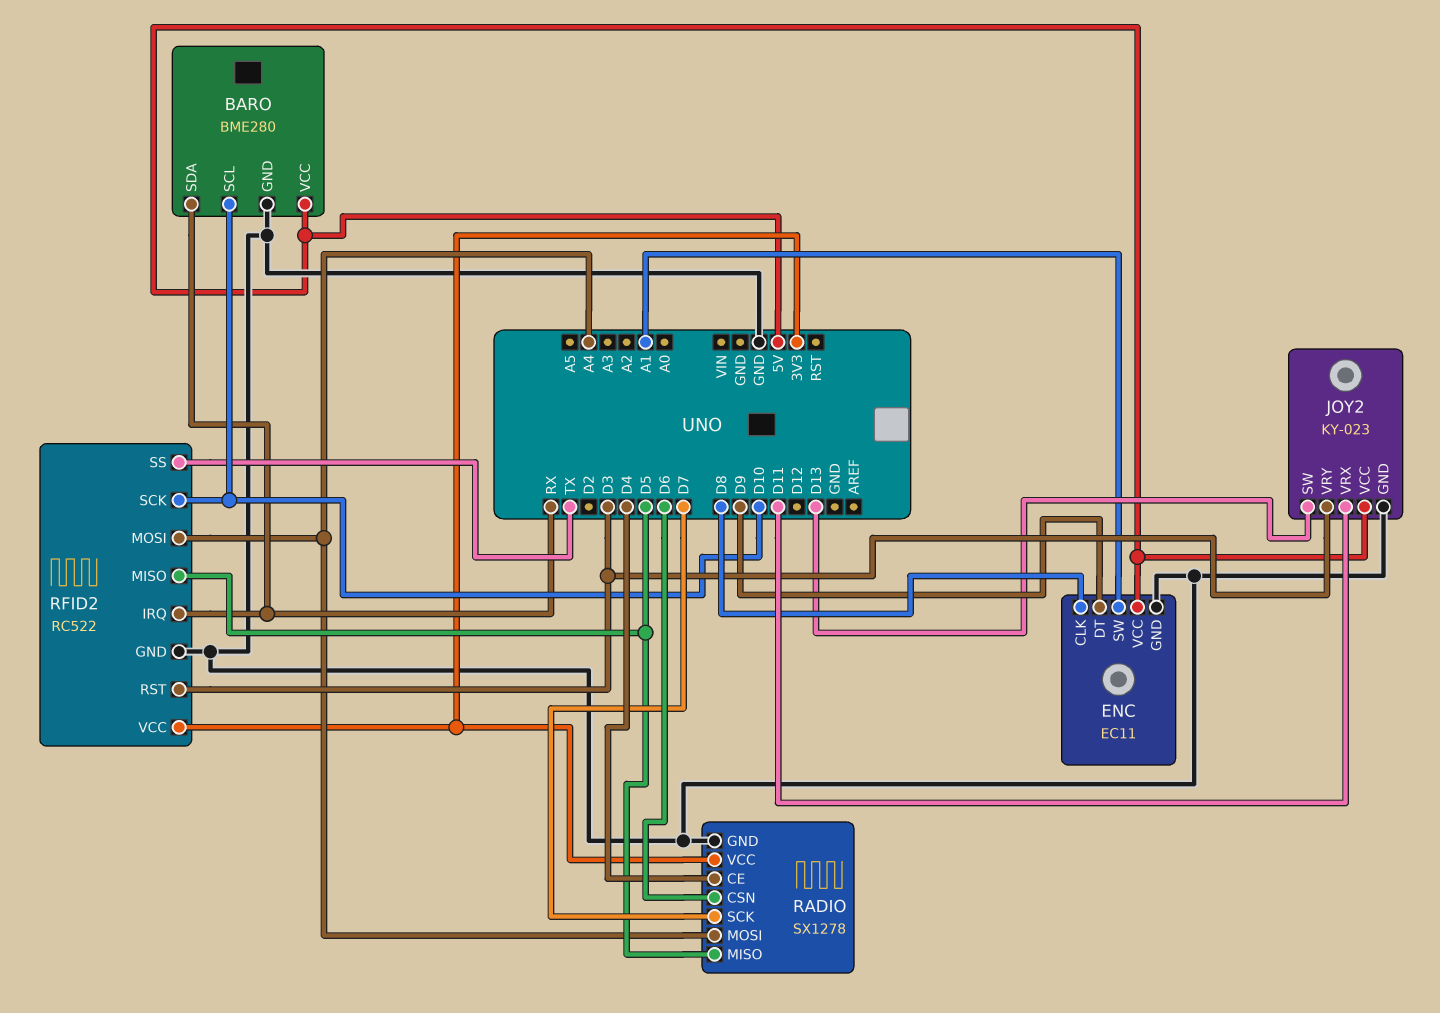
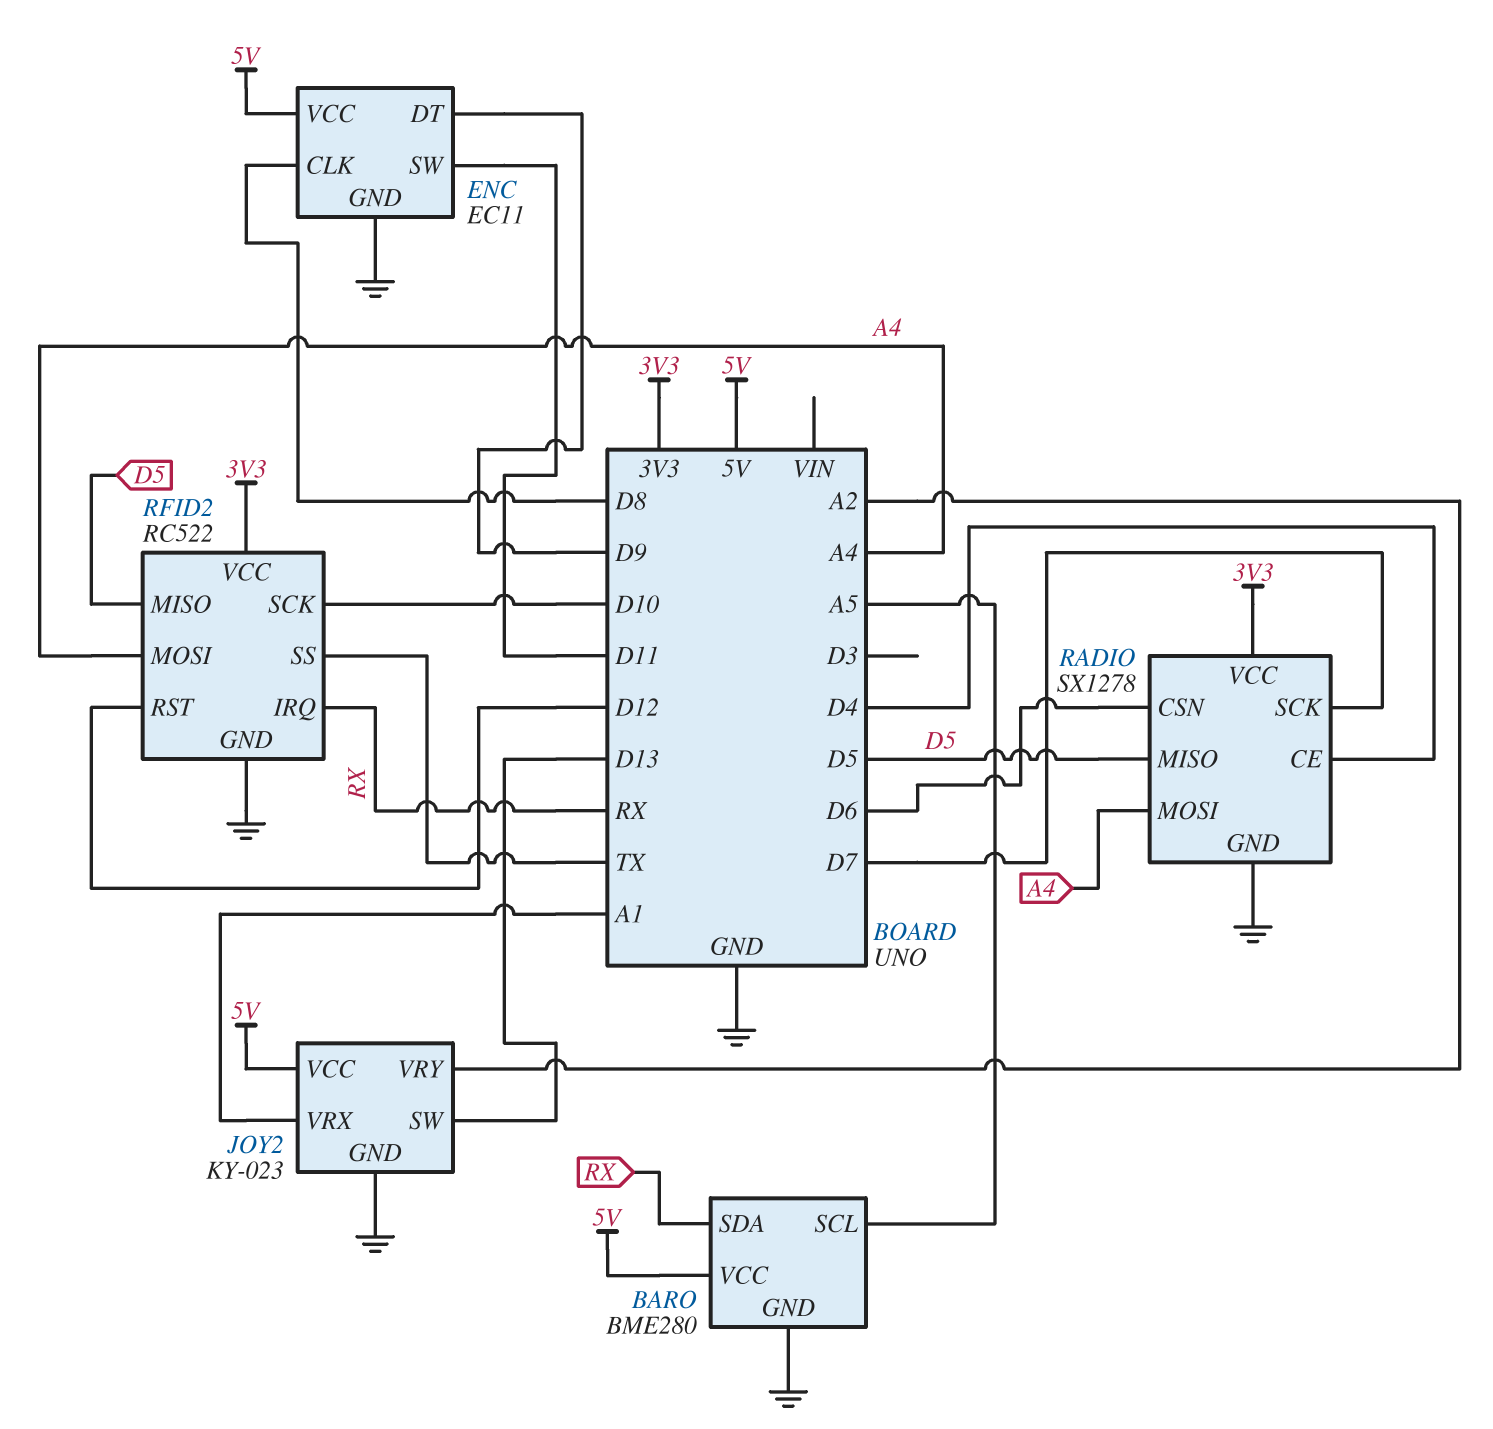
BARO pin SCL: D10 -> A5
ENC pin SW: A1 -> D11
JOY2 pin VRX: D11 -> A1
JOY2 pin VRY: D3 -> A2
RFID2 pin RST: D3 -> D12

